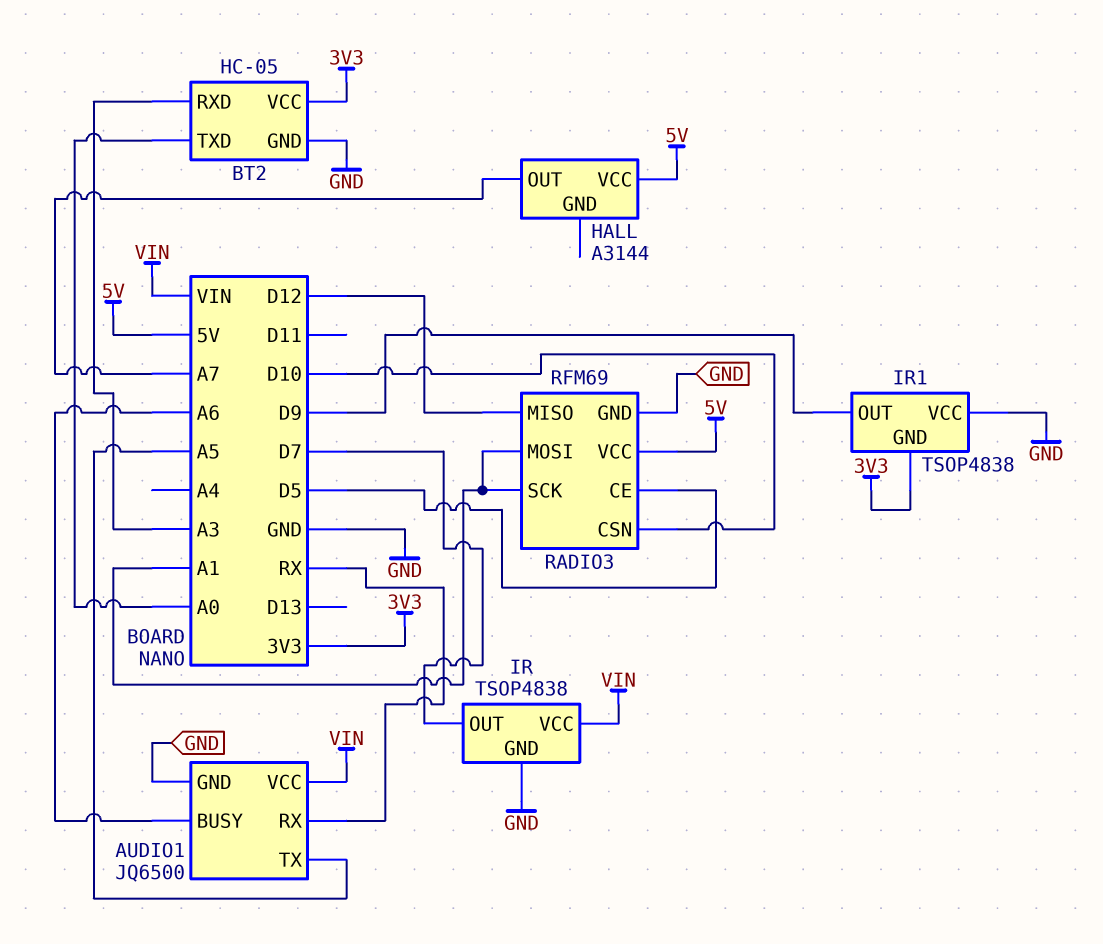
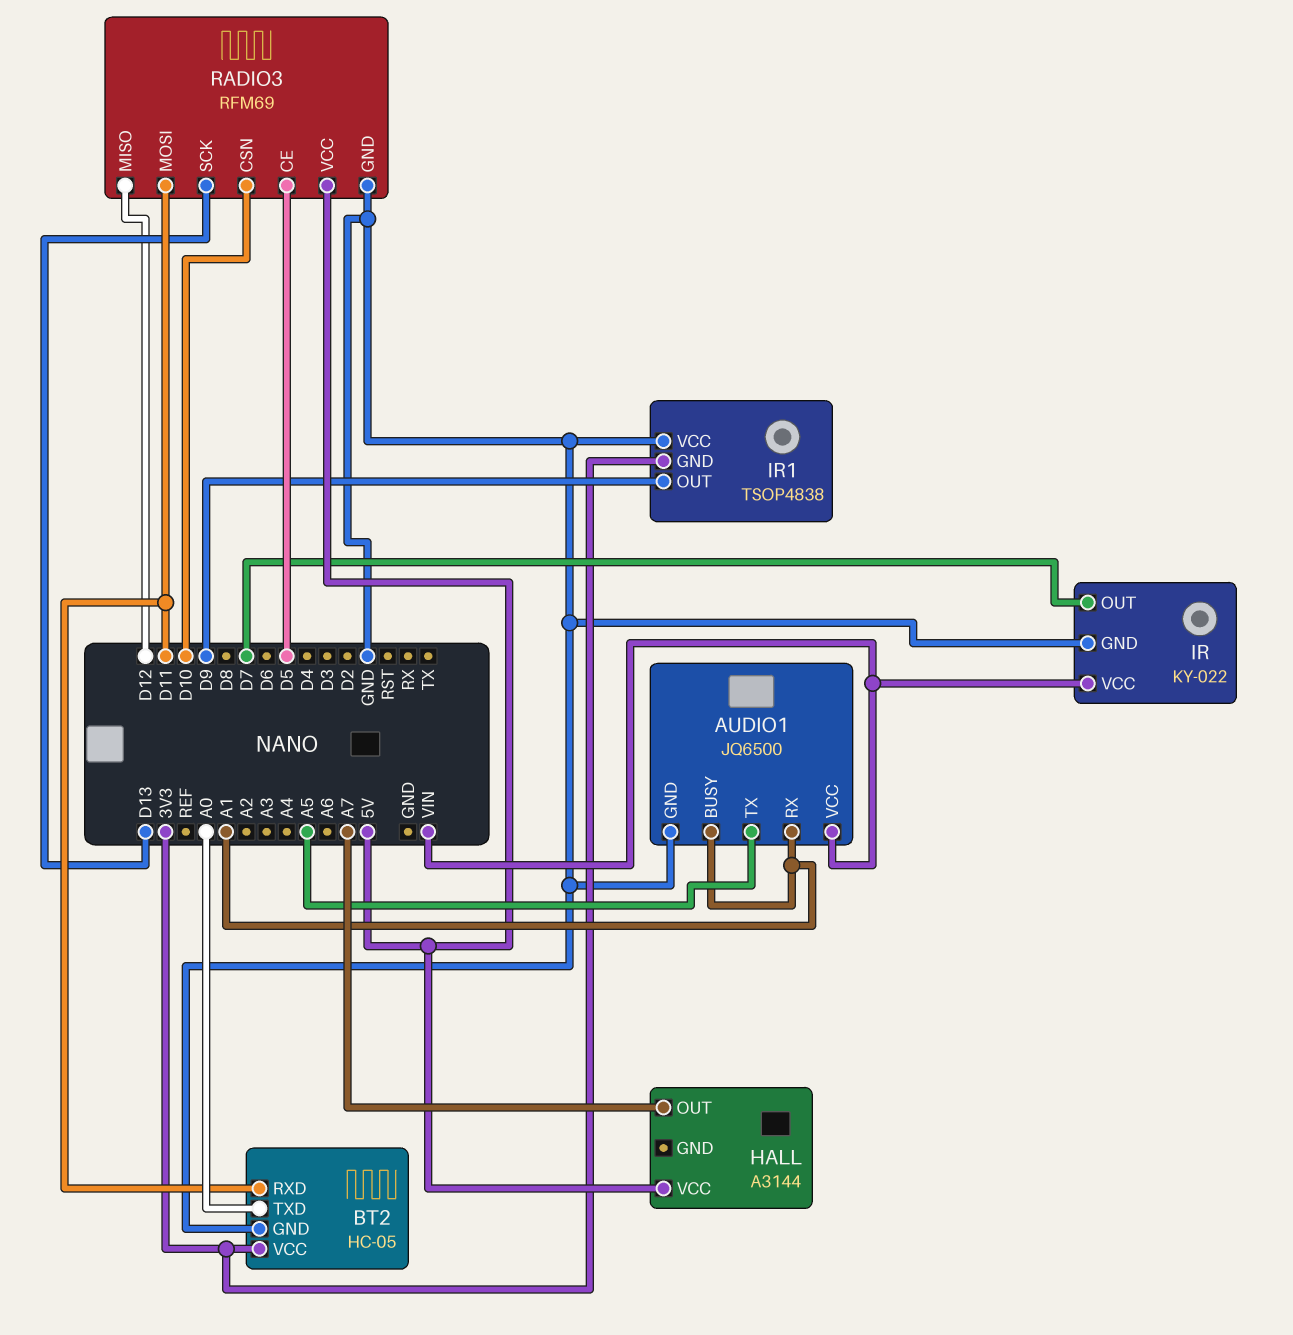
AUDIO1 pin BUSY: A6 -> A1
AUDIO1 pin RX: RX -> A1
BT2 pin RXD: A3 -> D11
IR: TSOP4838 -> KY-022
RADIO3 pin MOSI: A1 -> D11
RADIO3 pin SCK: A1 -> D13

